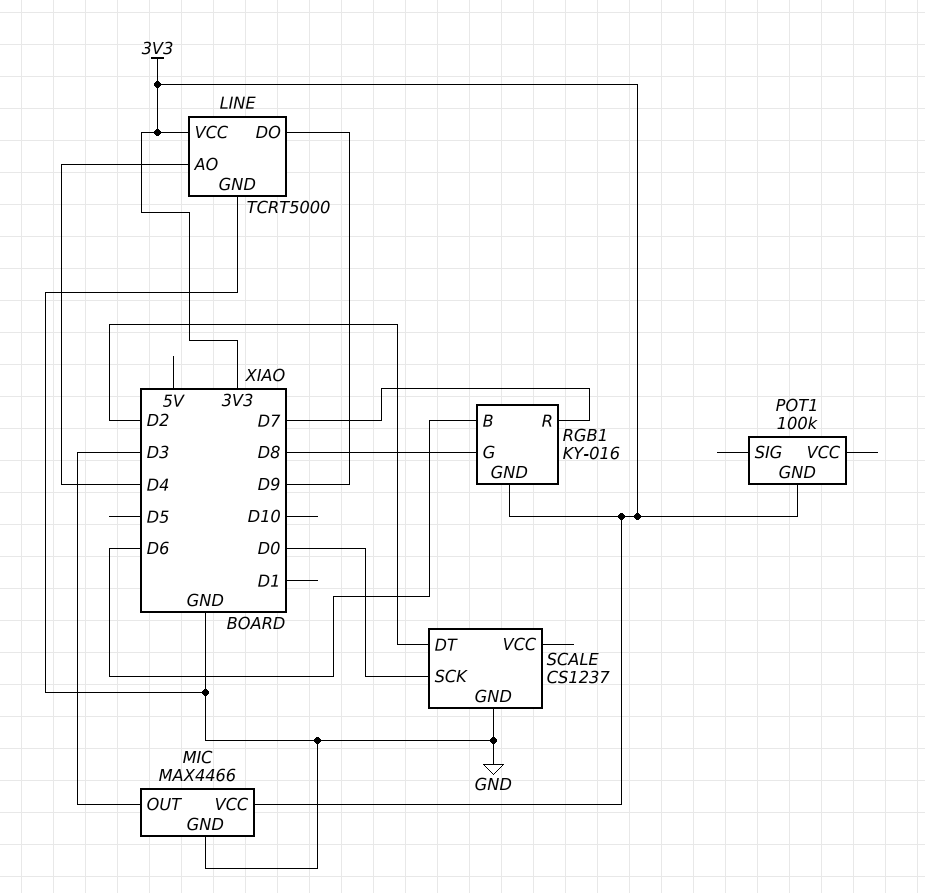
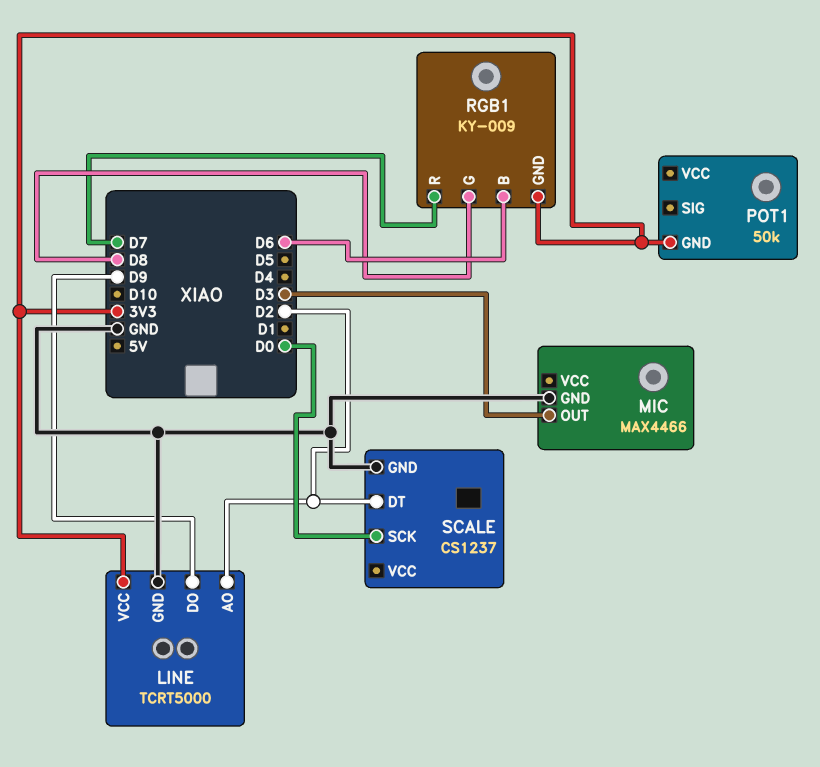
LINE pin AO: D4 -> D2
MIC pin VCC: 3V3 -> none
POT1: 100k -> 50k
RGB1: KY-016 -> KY-009

